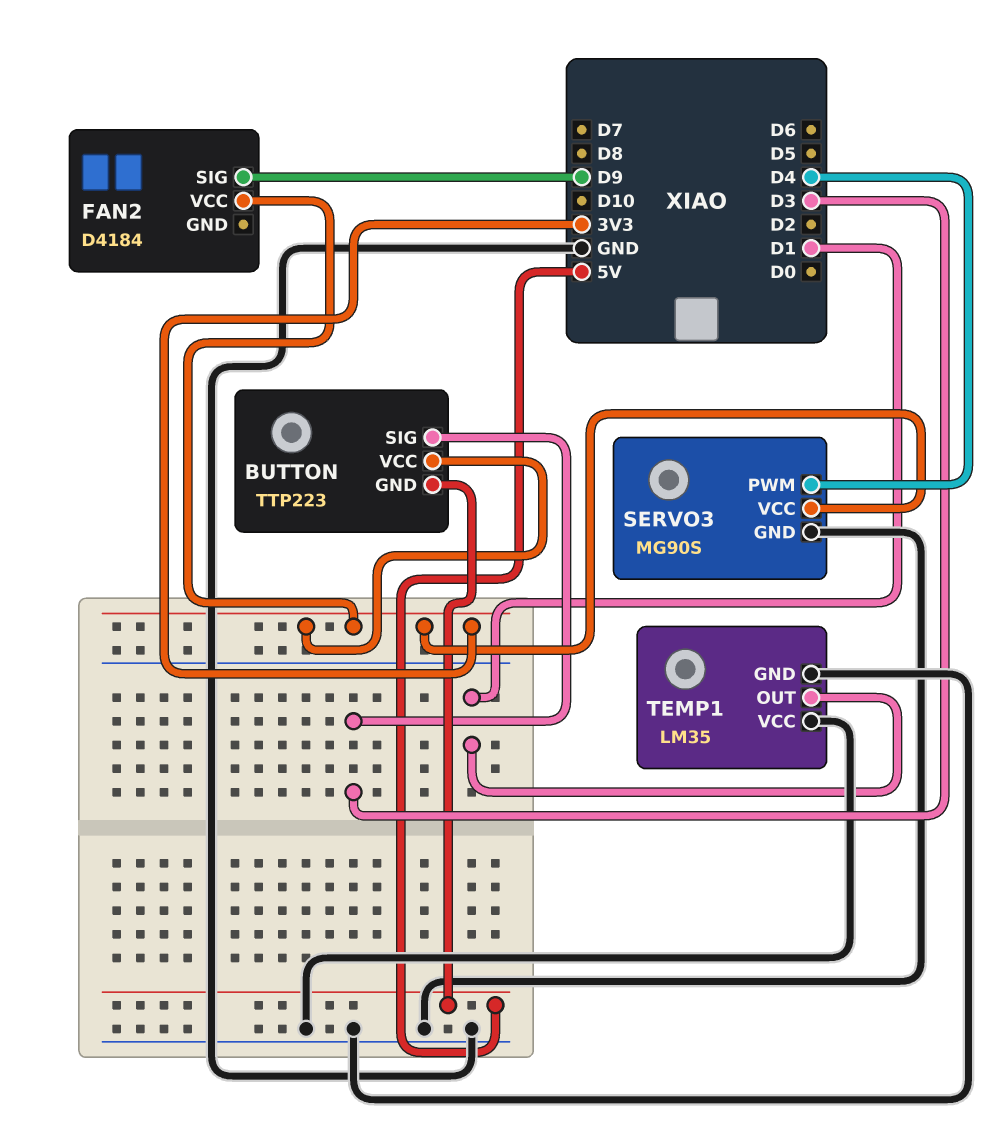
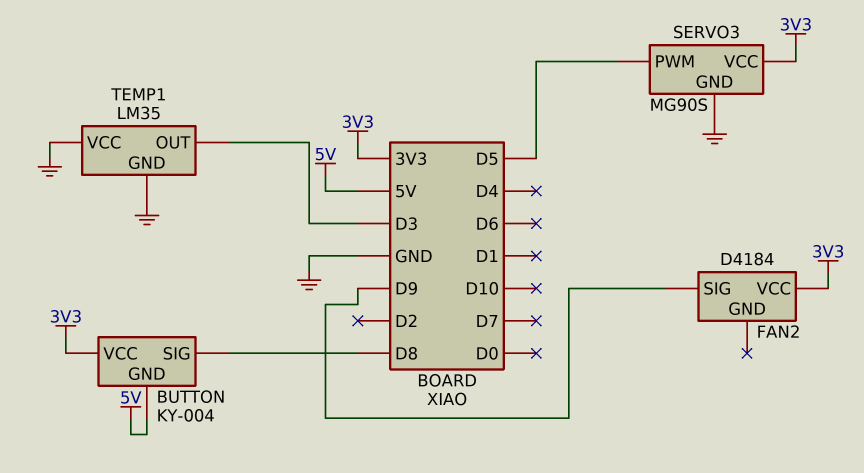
BUTTON: TTP223 -> KY-004
BUTTON pin SIG: D3 -> D8
SERVO3 pin PWM: D4 -> D5
TEMP1 pin OUT: D1 -> D3

